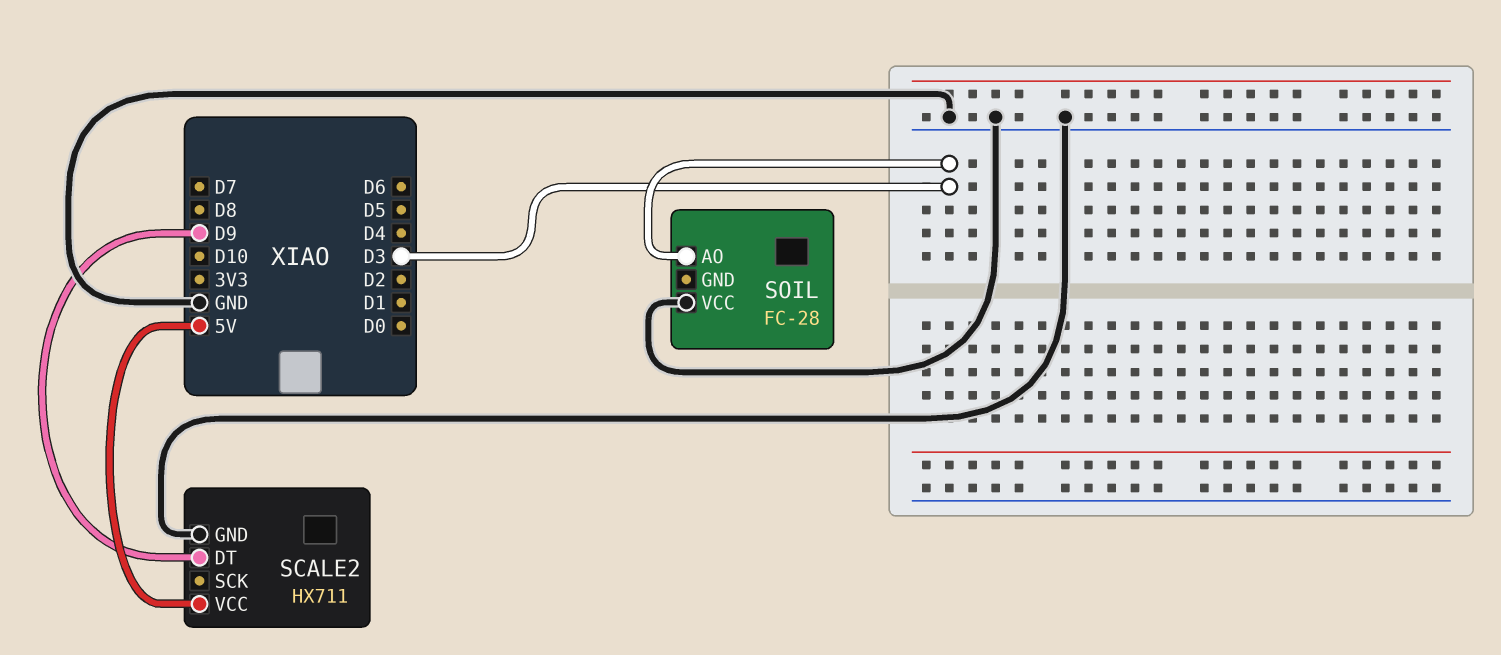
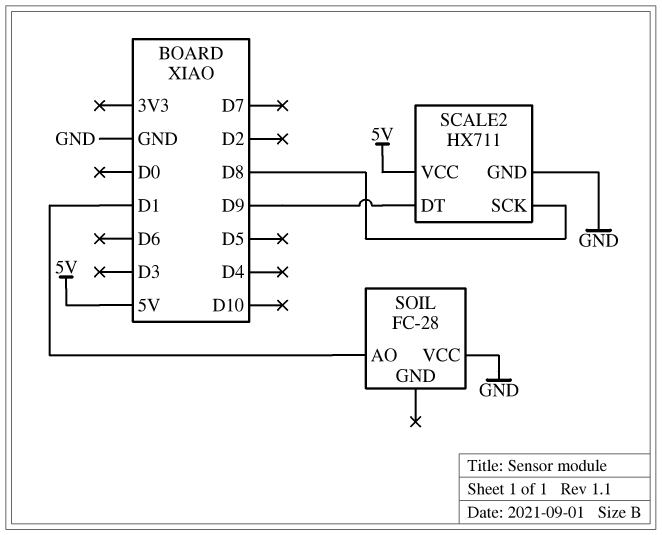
SCALE2 pin SCK: none -> D8
SOIL pin AO: D3 -> D1

